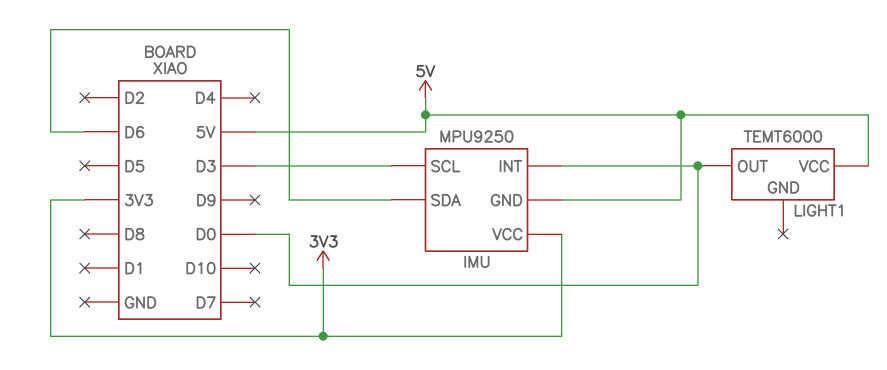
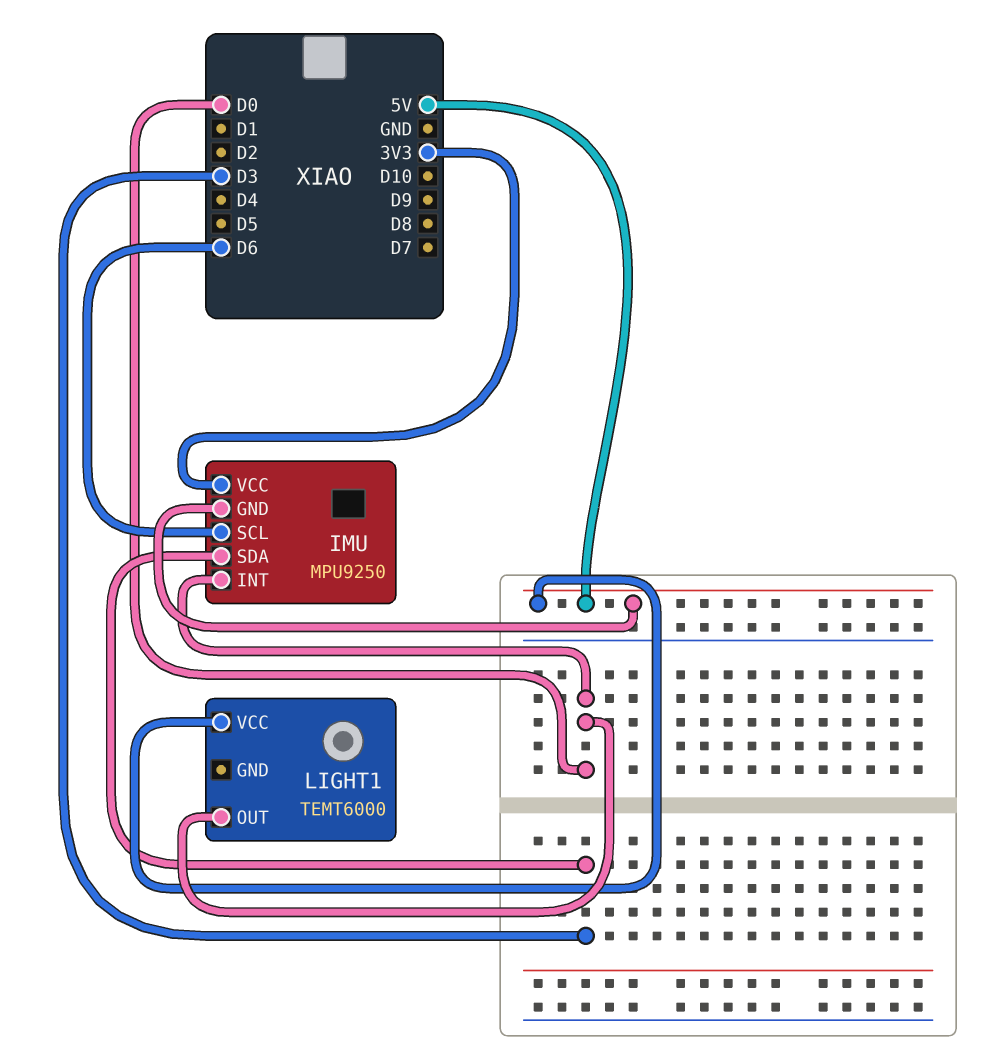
IMU pin SCL: D3 -> D6
IMU pin SDA: D6 -> D3

